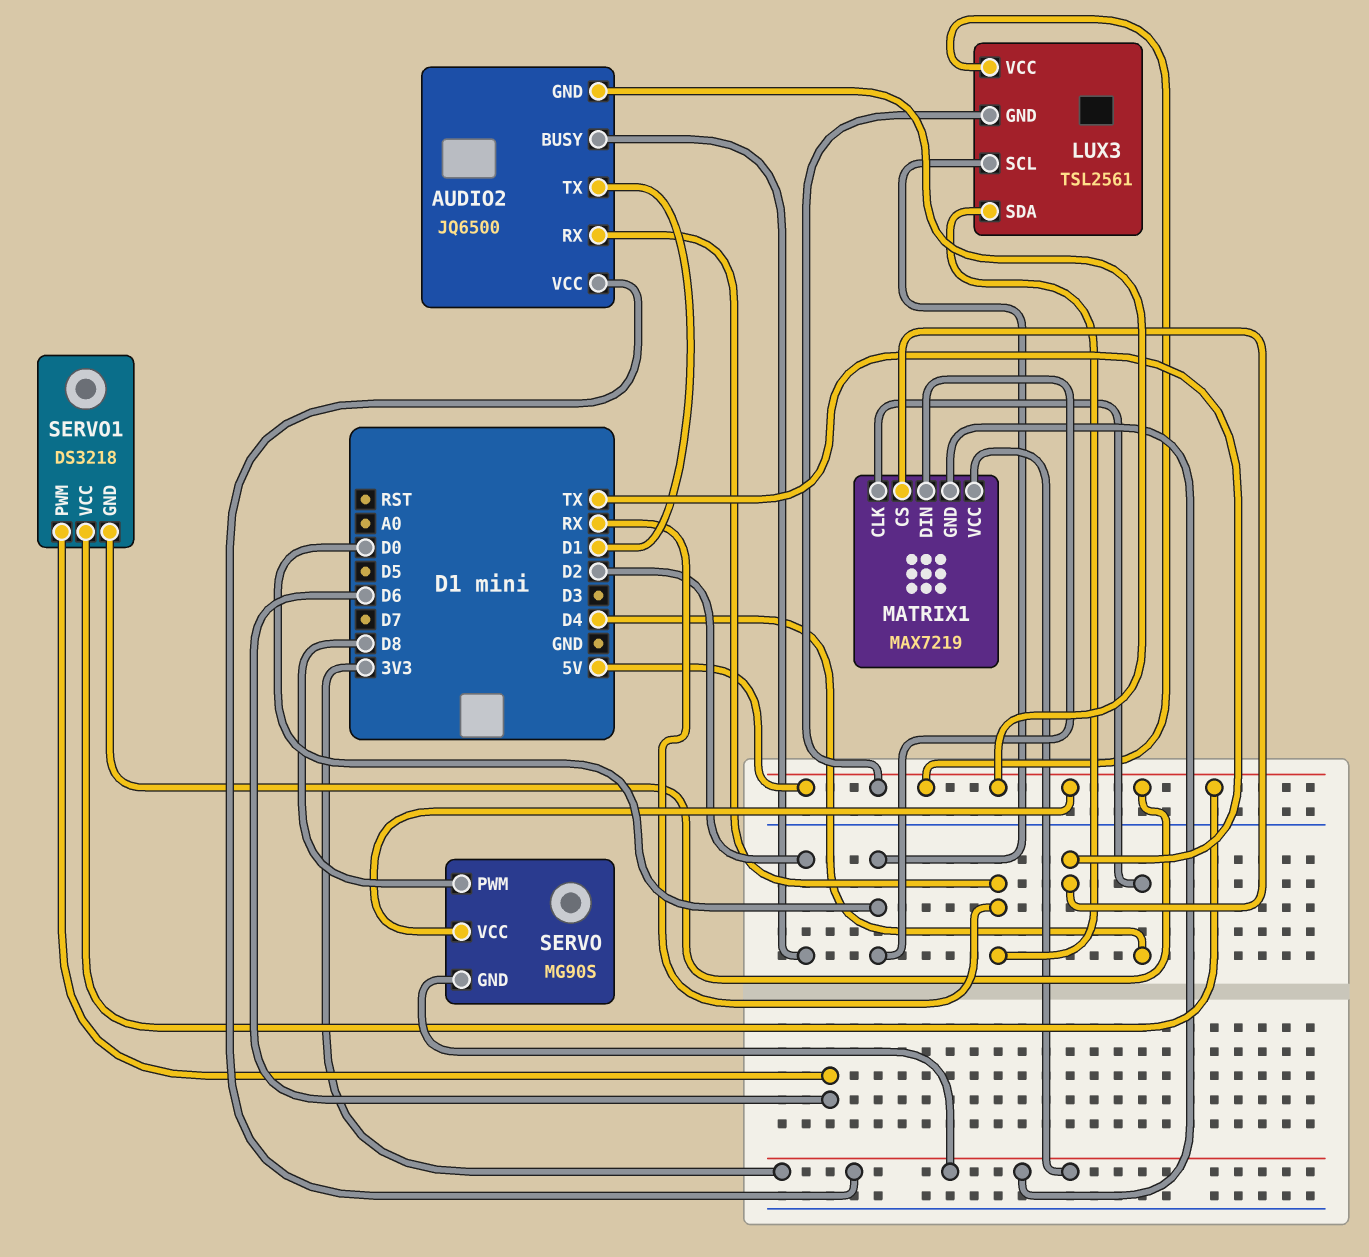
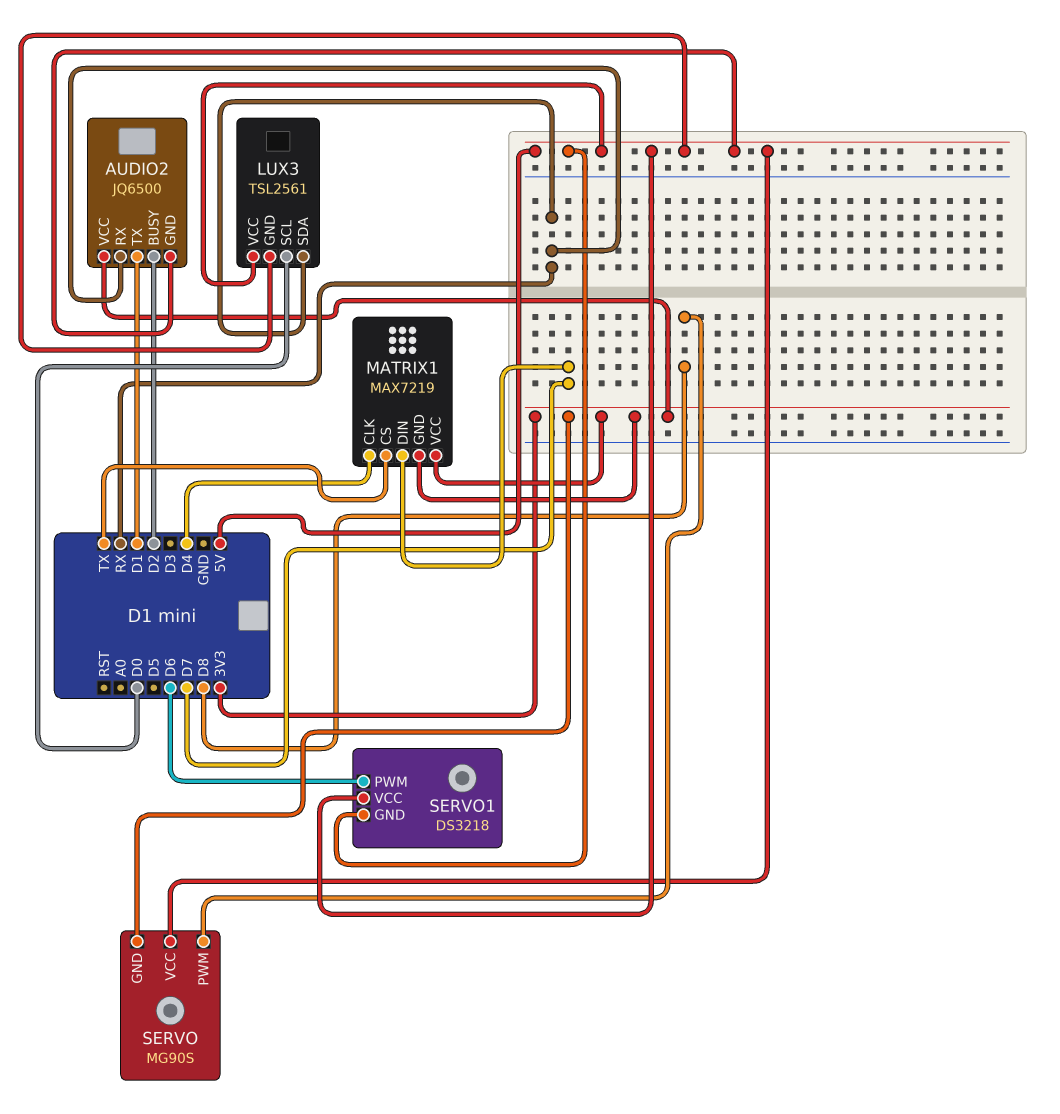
MATRIX1 pin DIN: D0 -> D7

